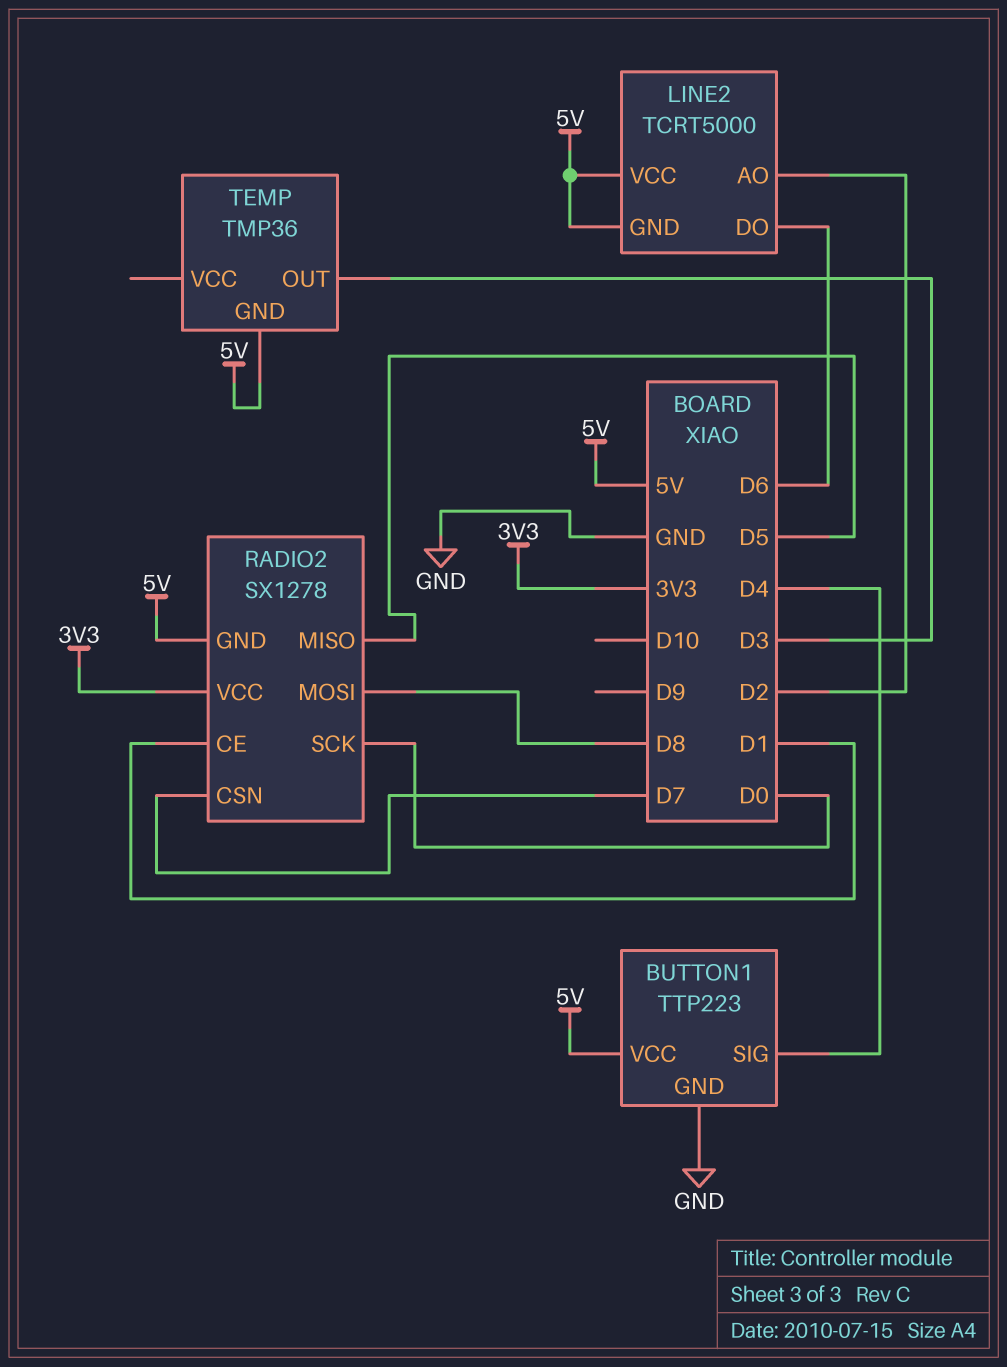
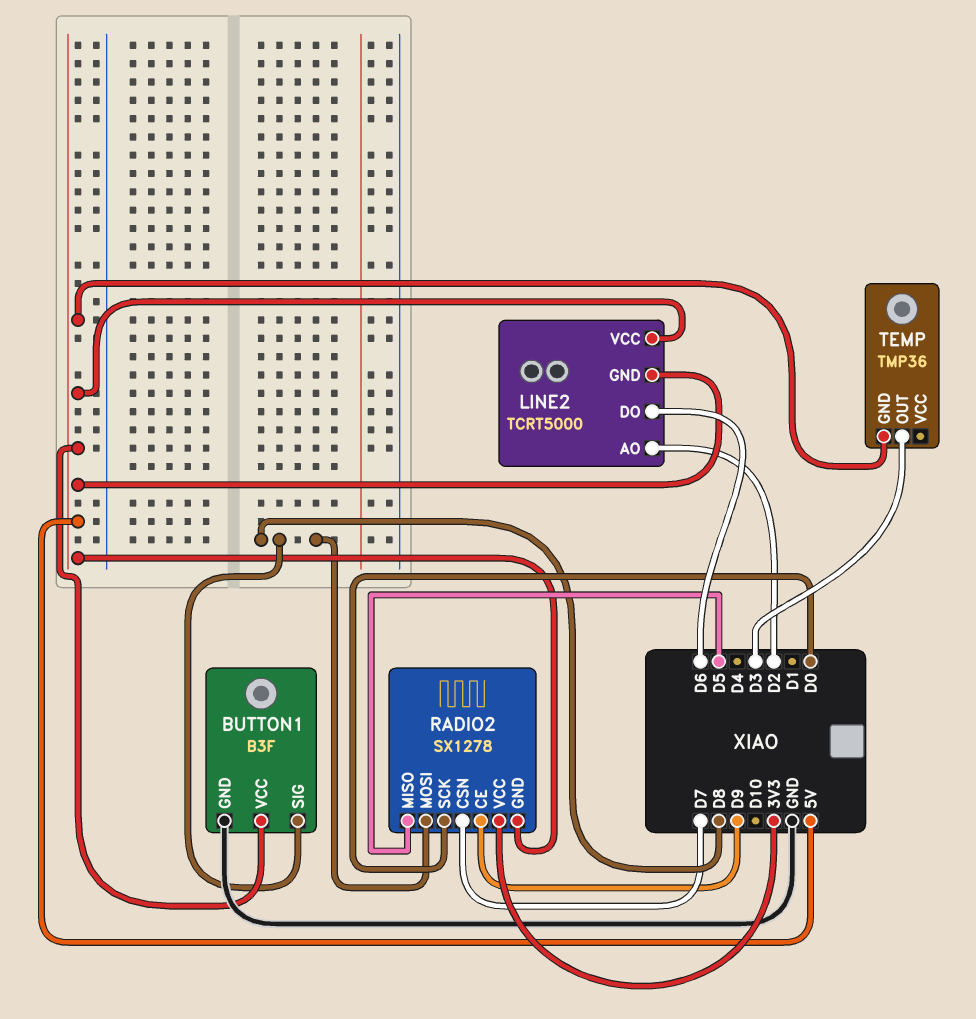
BUTTON1: TTP223 -> B3F
BUTTON1 pin SIG: D4 -> D8
RADIO2 pin CE: D1 -> D9

